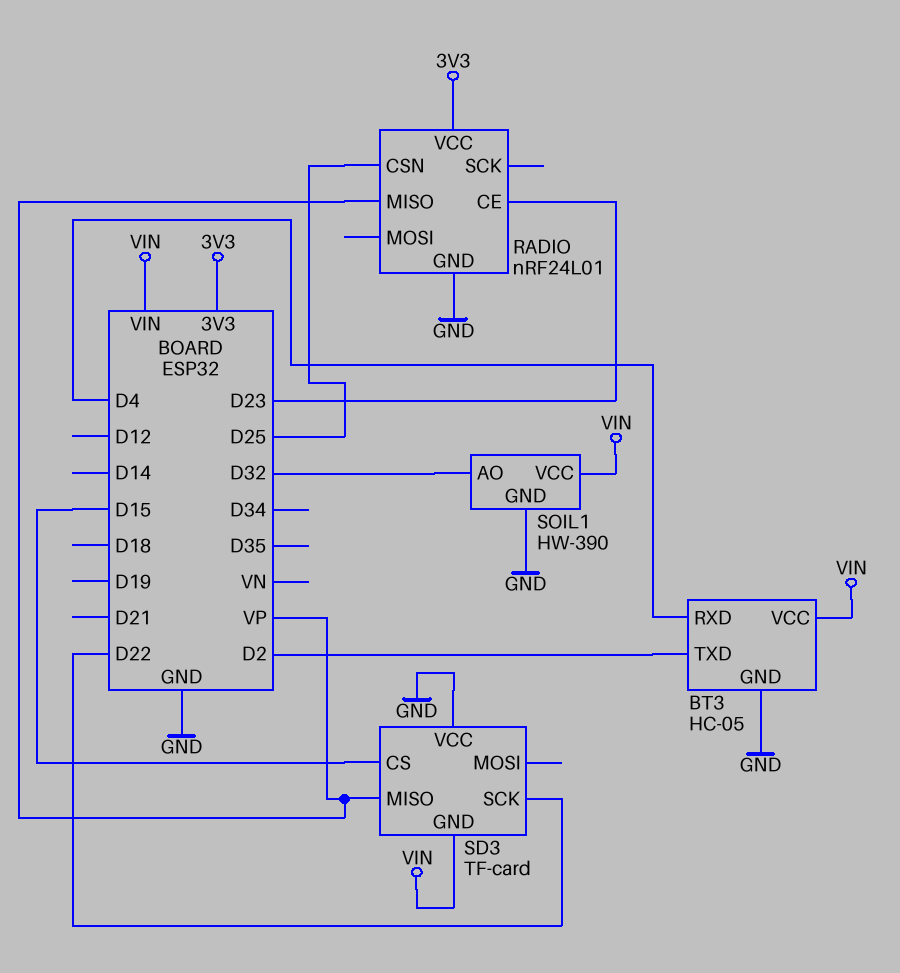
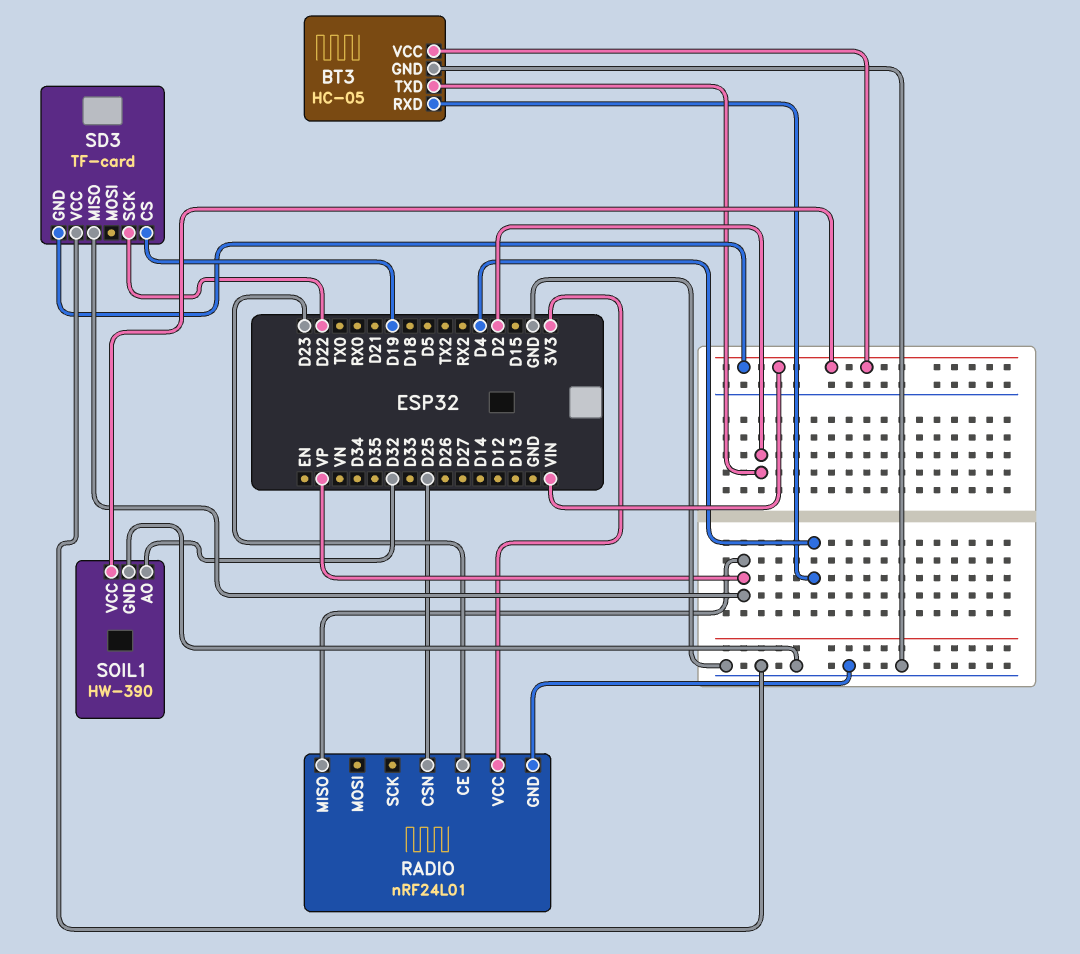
SD3 pin CS: D15 -> D19

